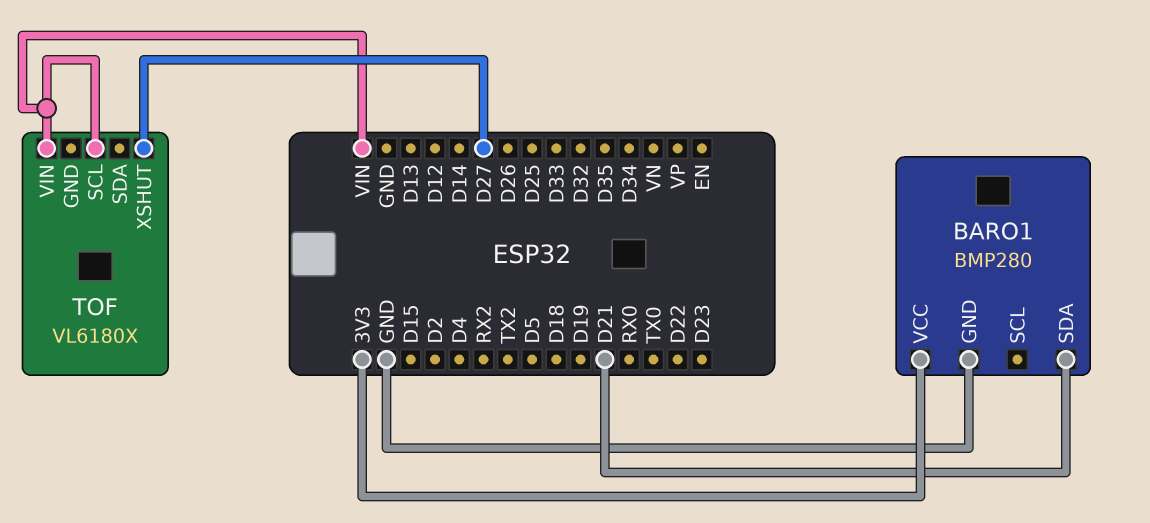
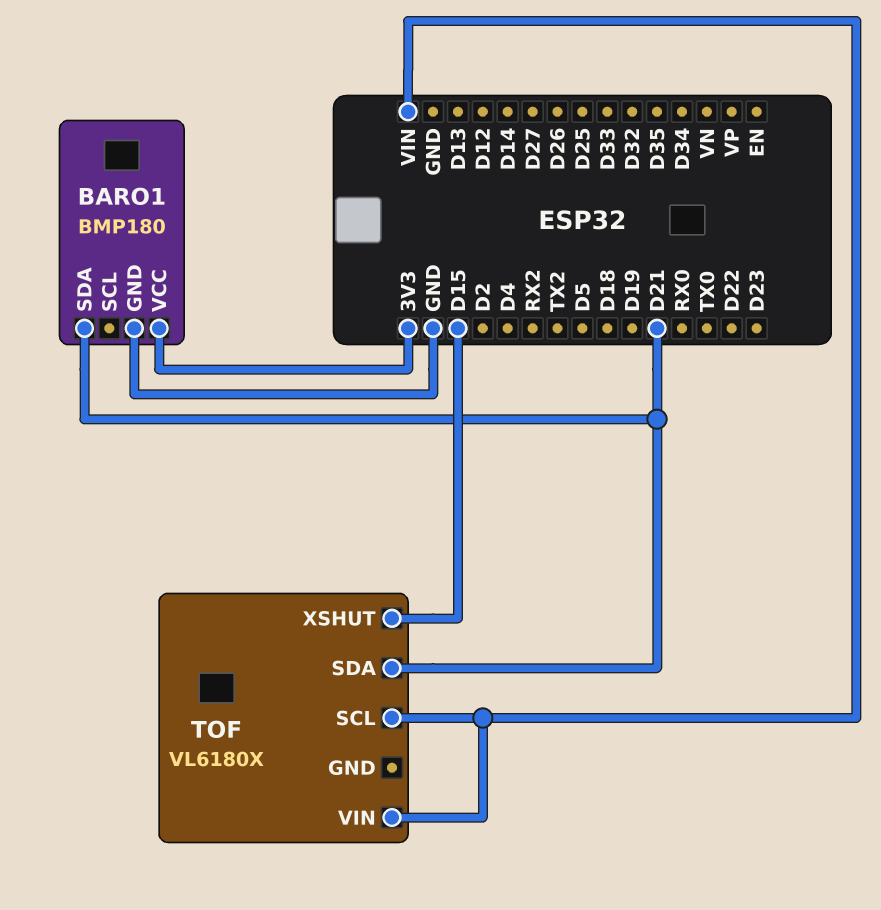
BARO1: BMP280 -> BMP180
TOF pin SDA: none -> D21
TOF pin XSHUT: D27 -> D15

